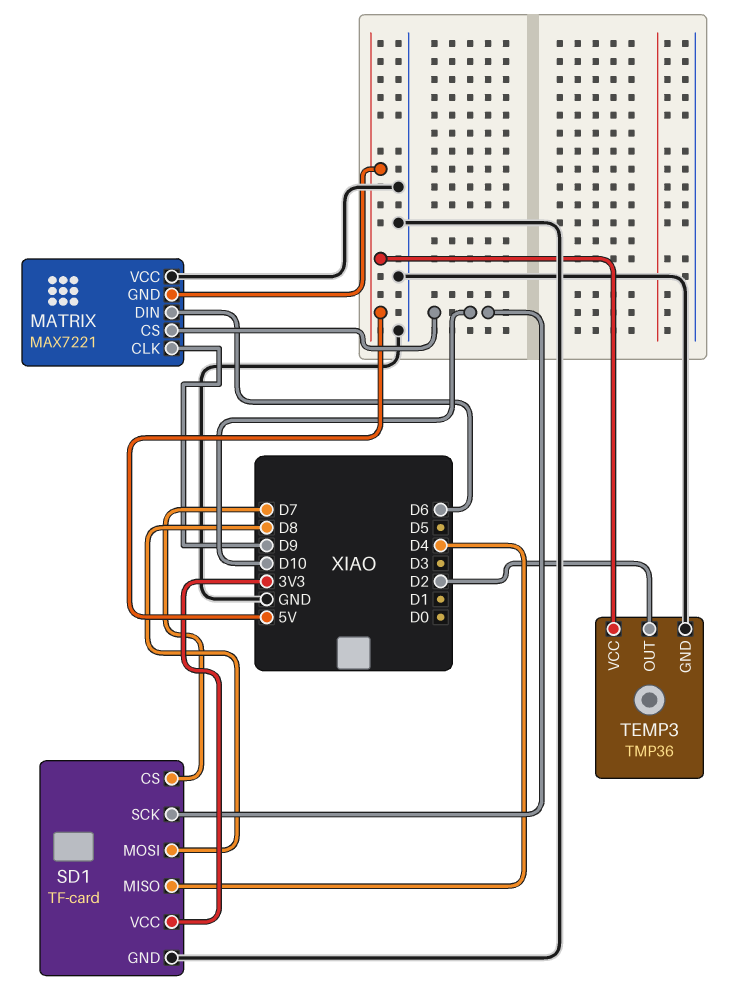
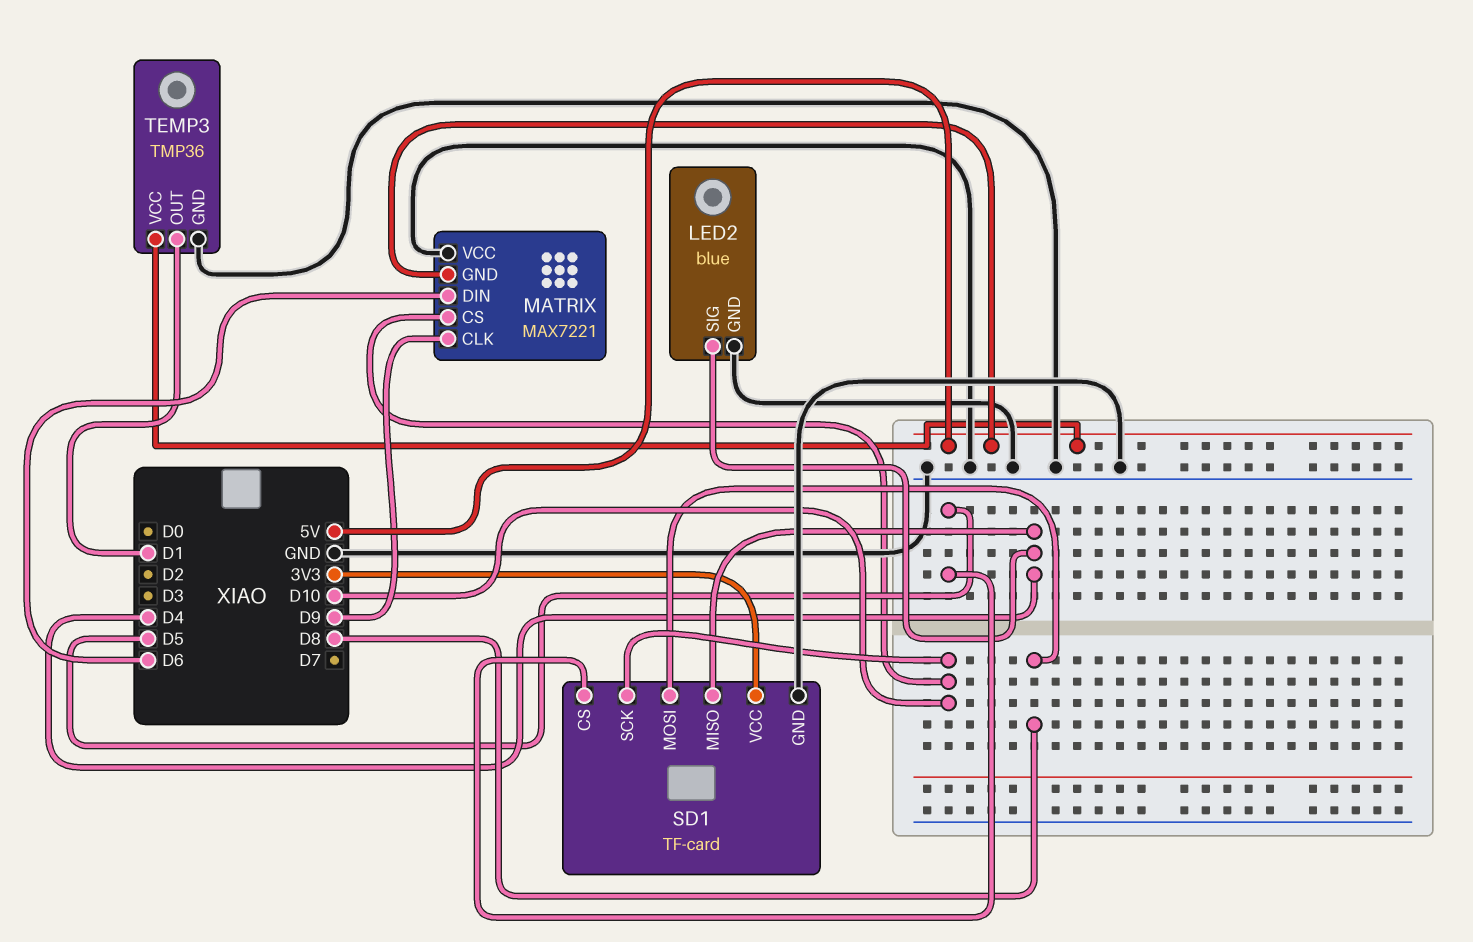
LED2: none -> blue
LED2 pin GND: none -> GND
LED2 pin SIG: none -> D4
SD1 pin CS: D7 -> D5
TEMP3 pin OUT: D2 -> D1

